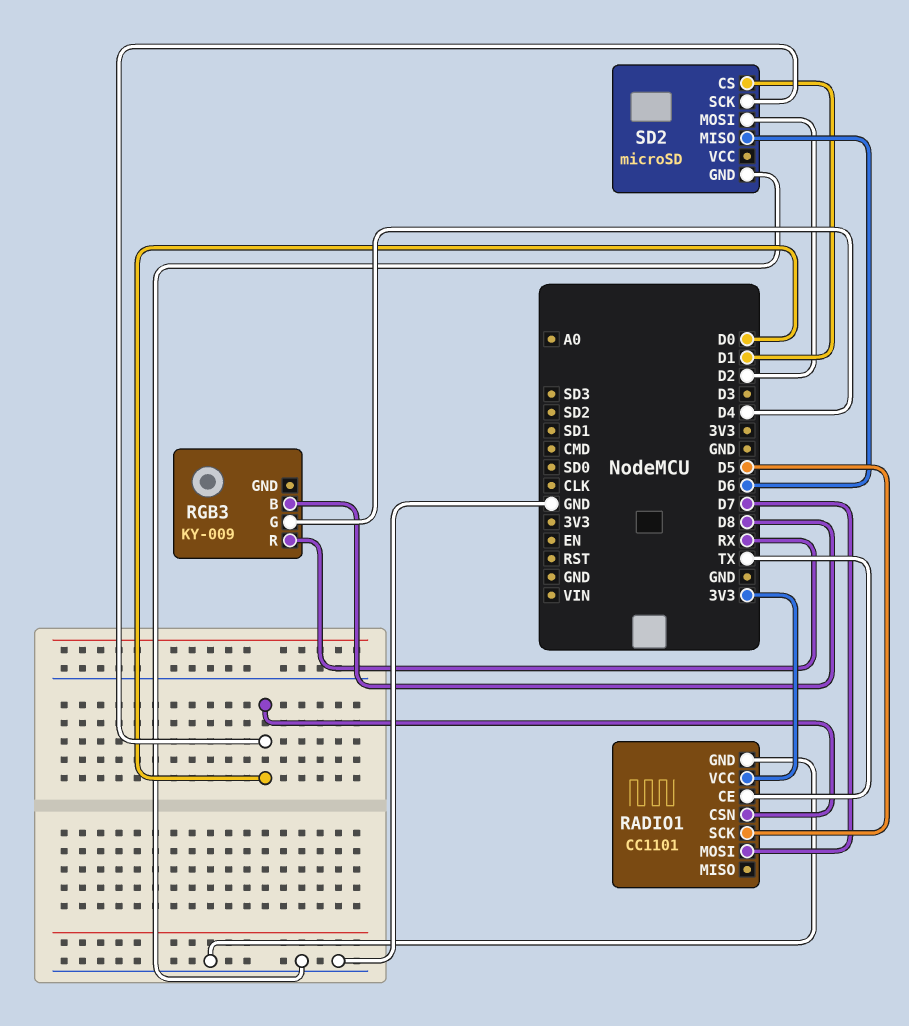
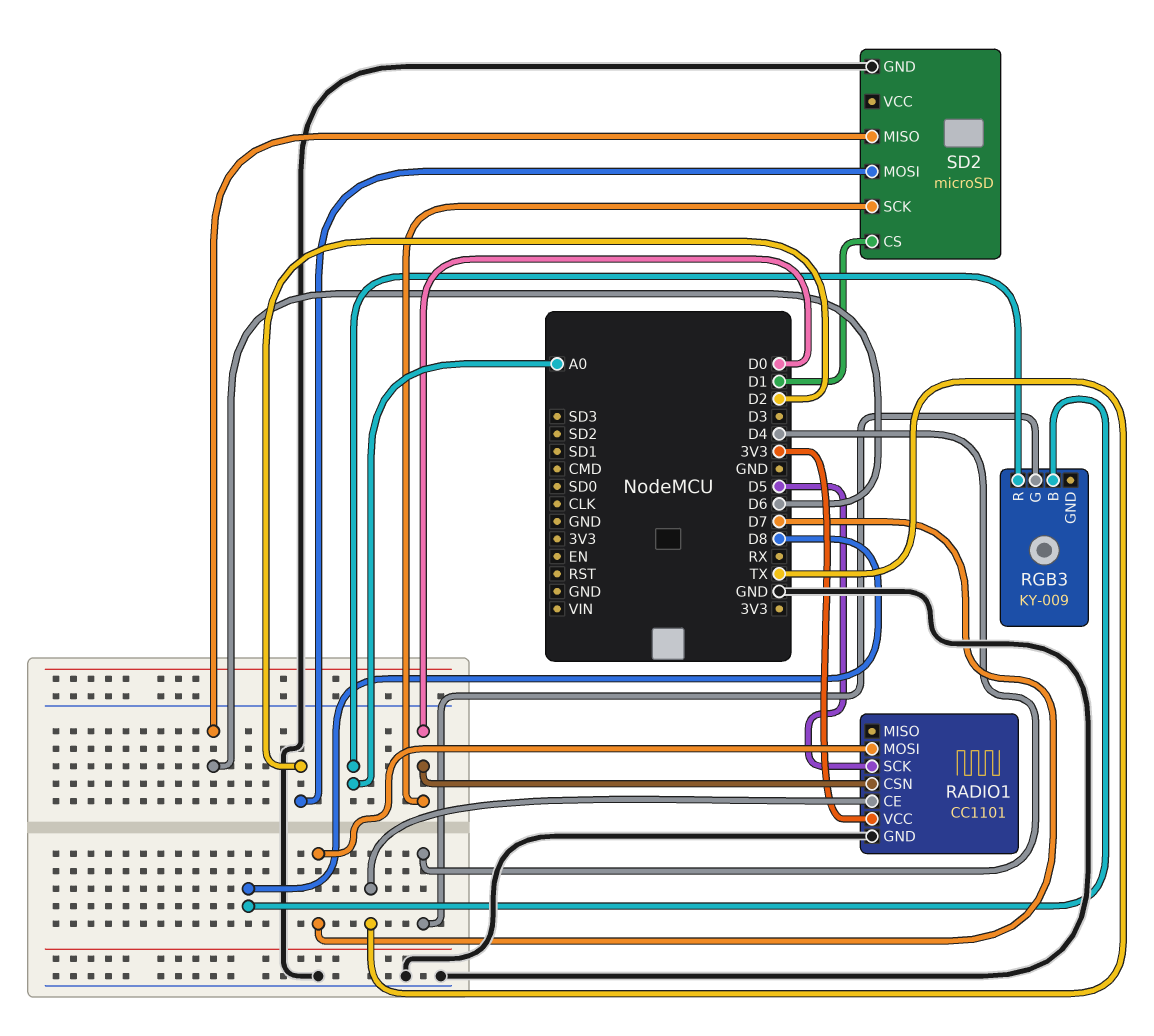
RGB3 pin R: RX -> A0

